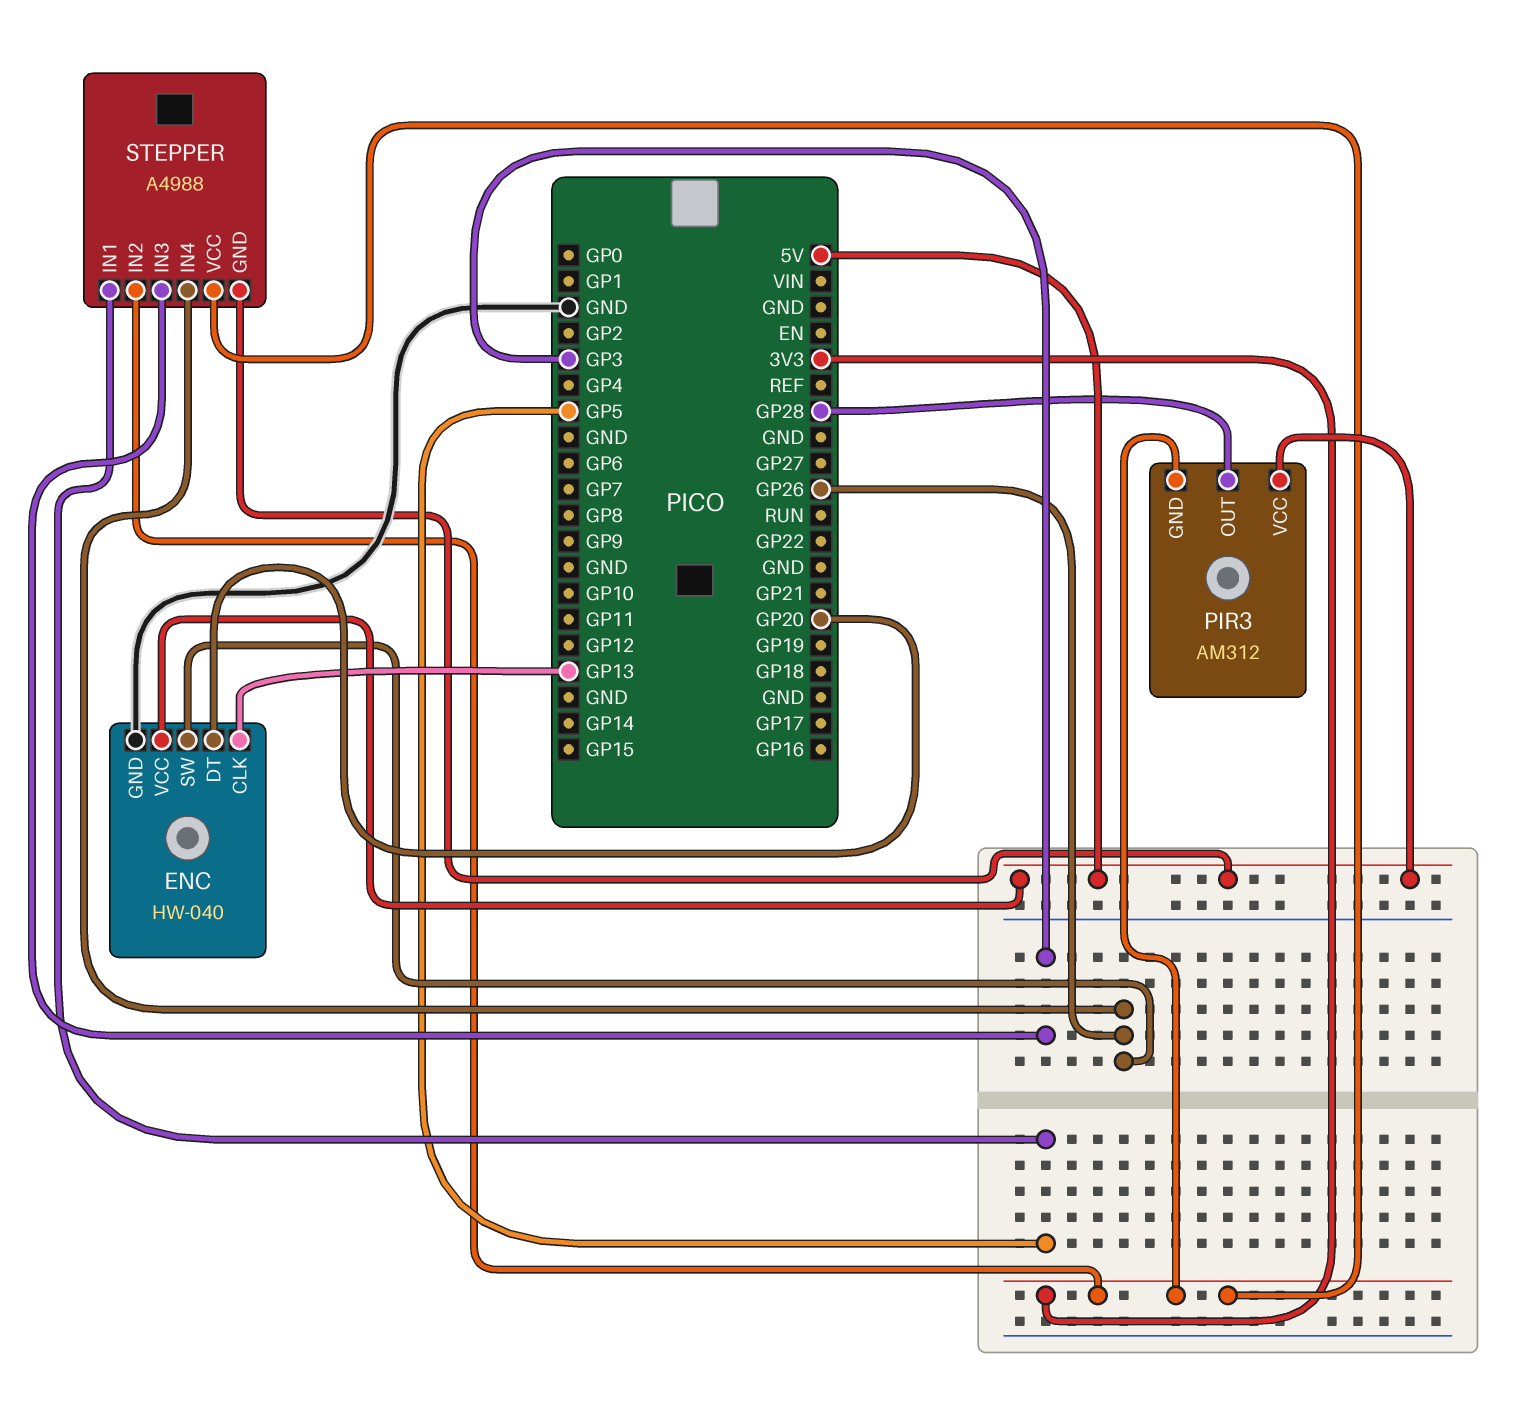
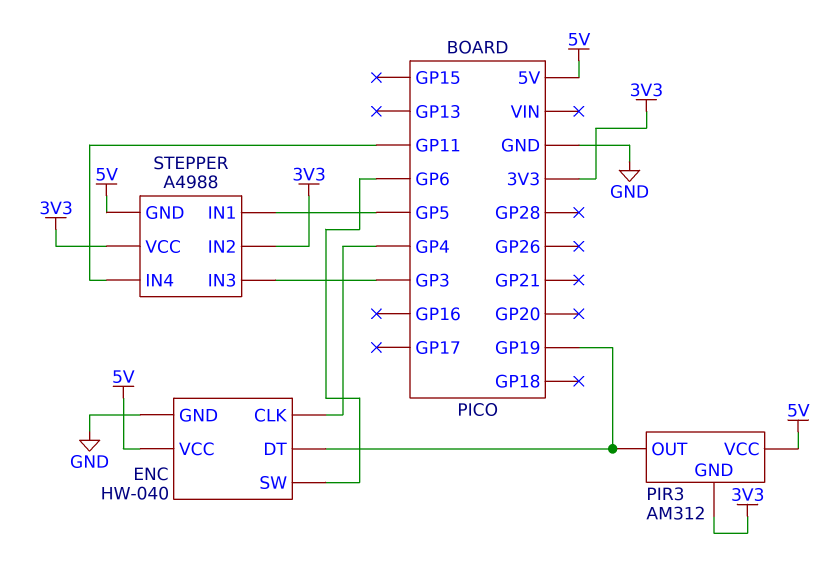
ENC pin CLK: GP13 -> GP4
ENC pin DT: GP20 -> GP19
ENC pin SW: GP26 -> GP6
PIR3 pin OUT: GP28 -> GP19
STEPPER pin IN4: GP26 -> GP11

